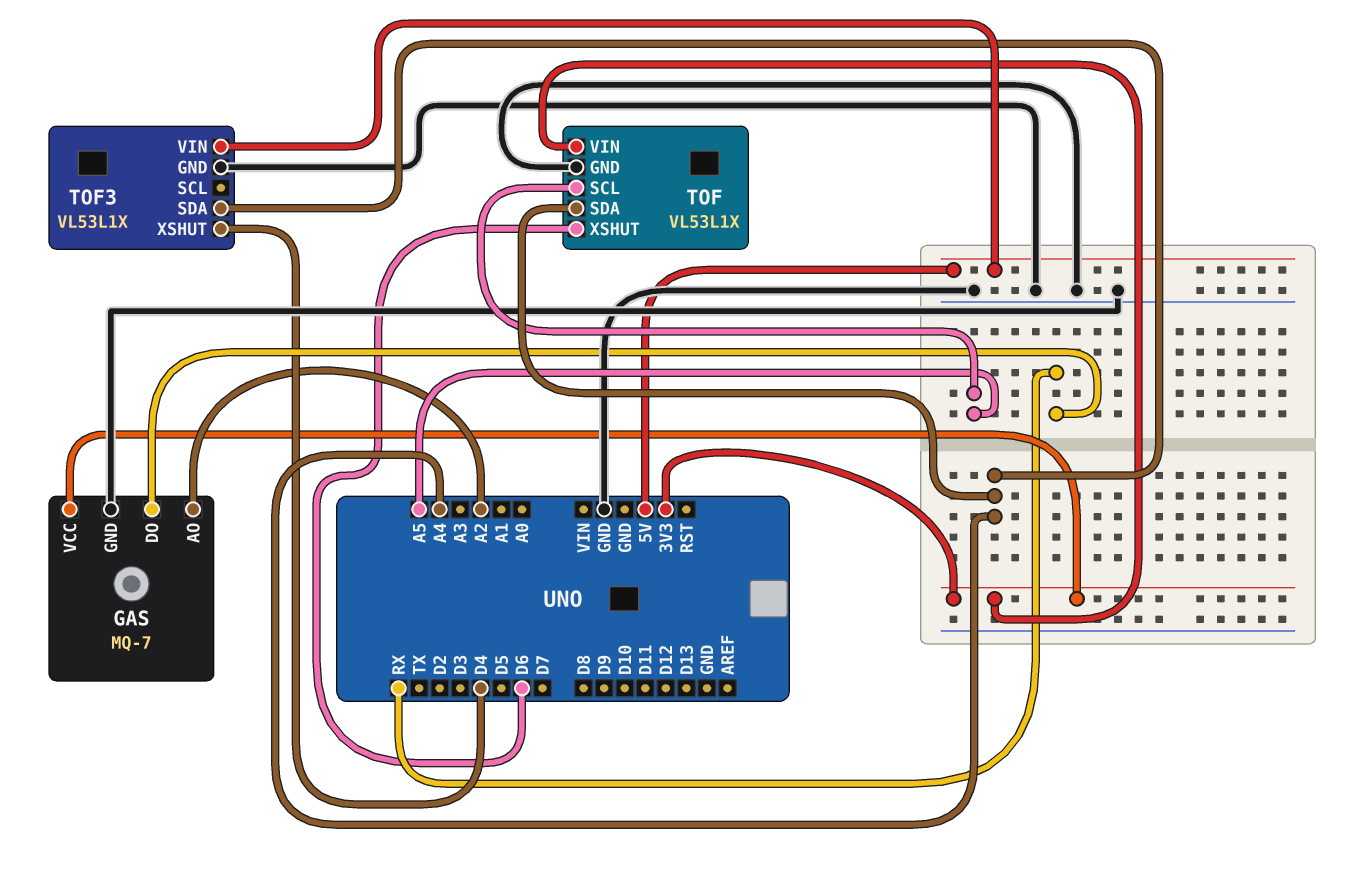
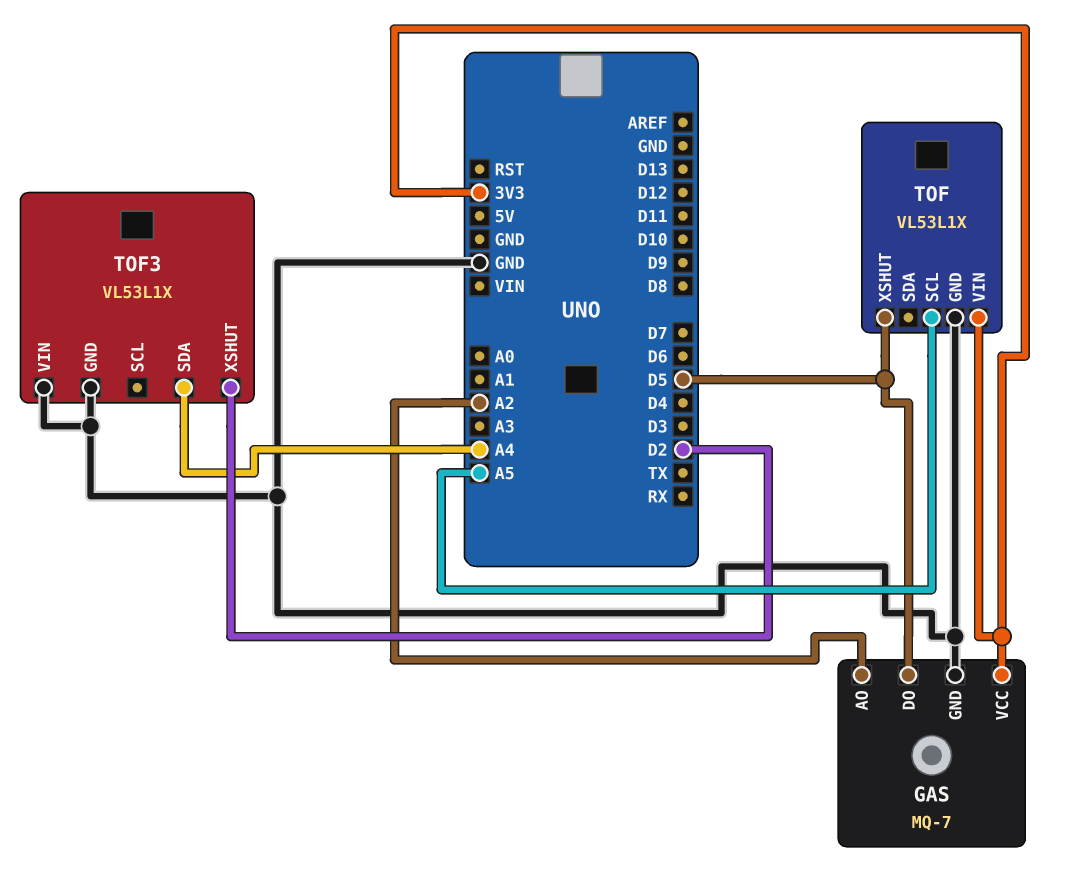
GAS pin DO: RX -> D5
TOF pin SDA: A4 -> none
TOF pin XSHUT: D6 -> D5
TOF3 pin VIN: 5V -> GND
TOF3 pin XSHUT: D4 -> D2

